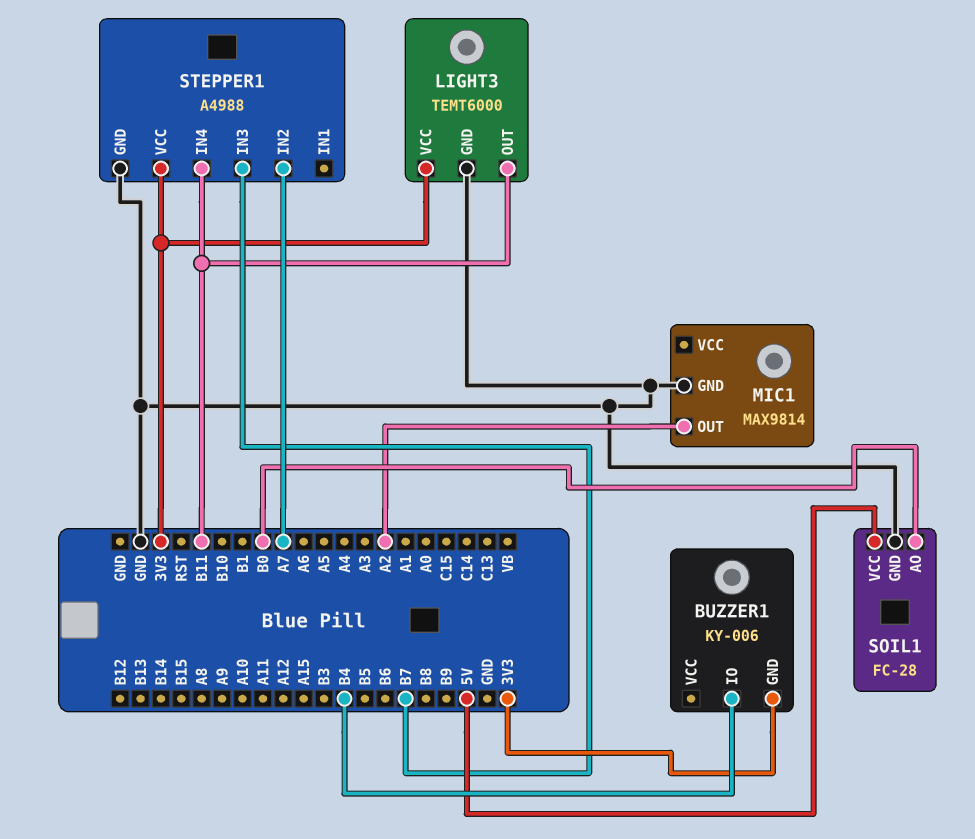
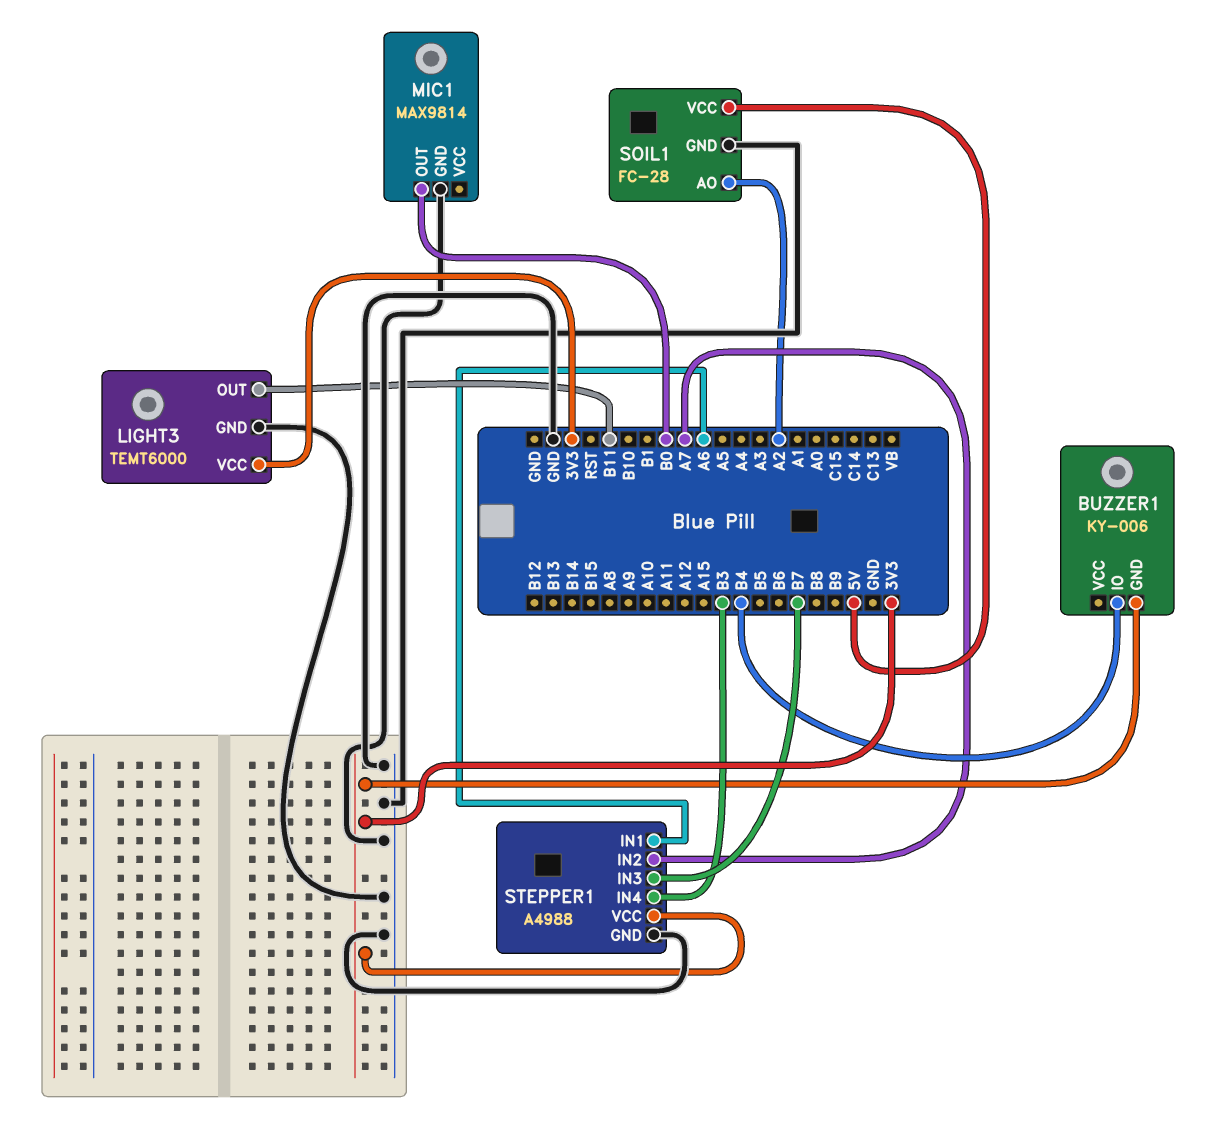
MIC1 pin OUT: A2 -> B0
SOIL1 pin AO: B0 -> A2
STEPPER1 pin IN1: none -> A6
STEPPER1 pin IN4: B11 -> B3

